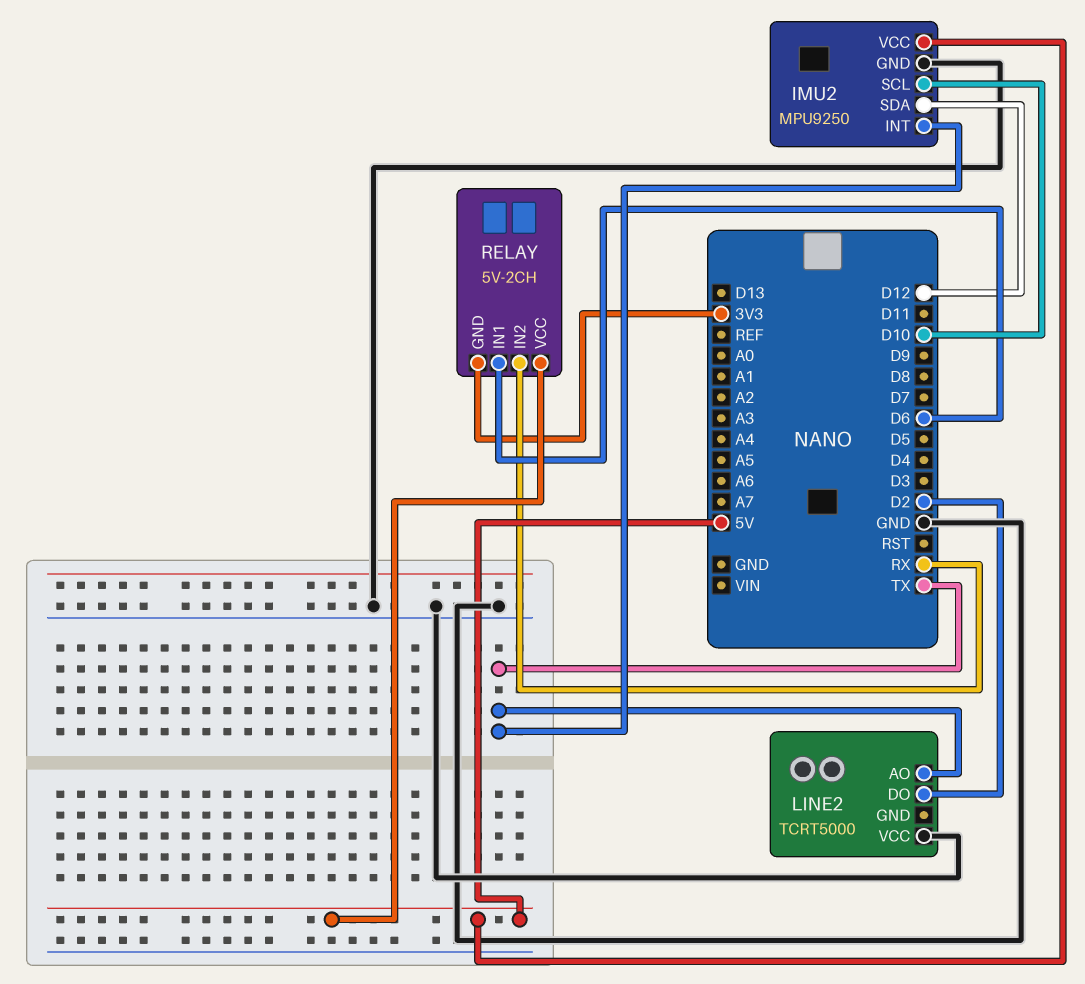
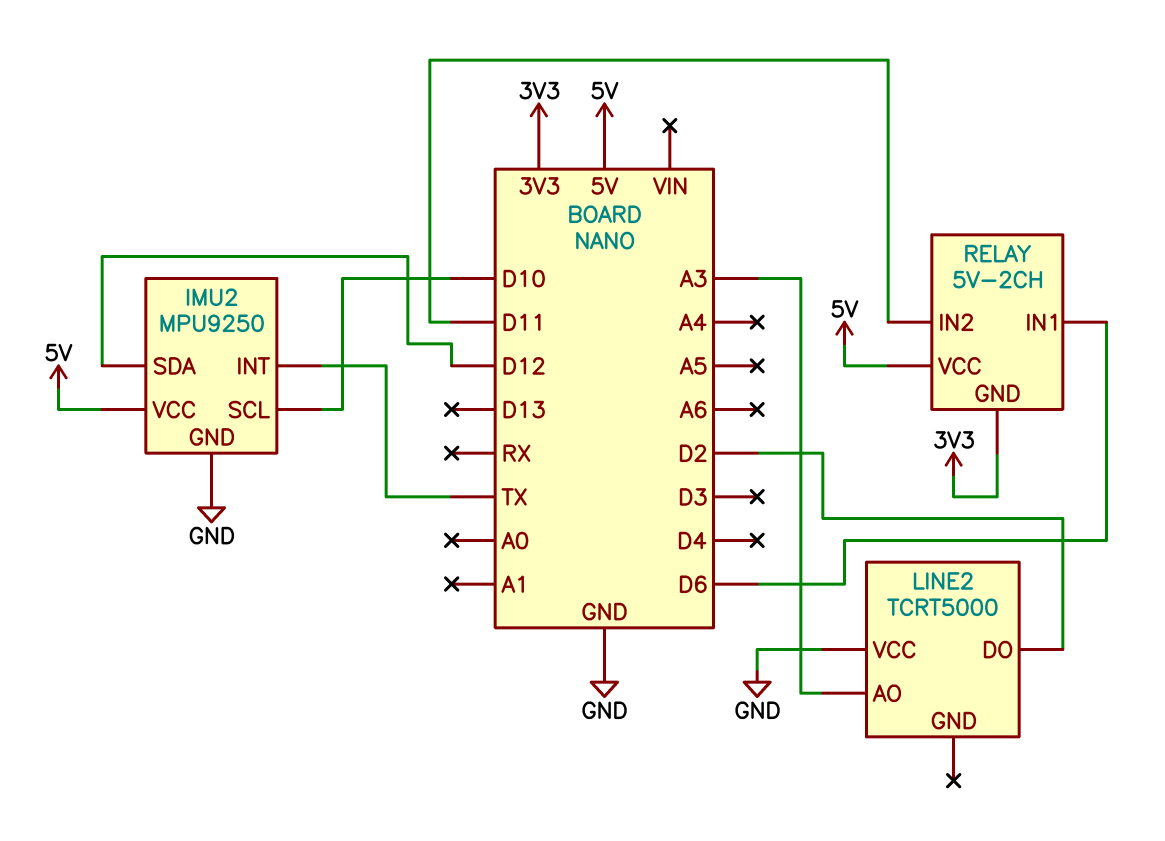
LINE2 pin AO: TX -> A3
RELAY pin IN2: RX -> D11

